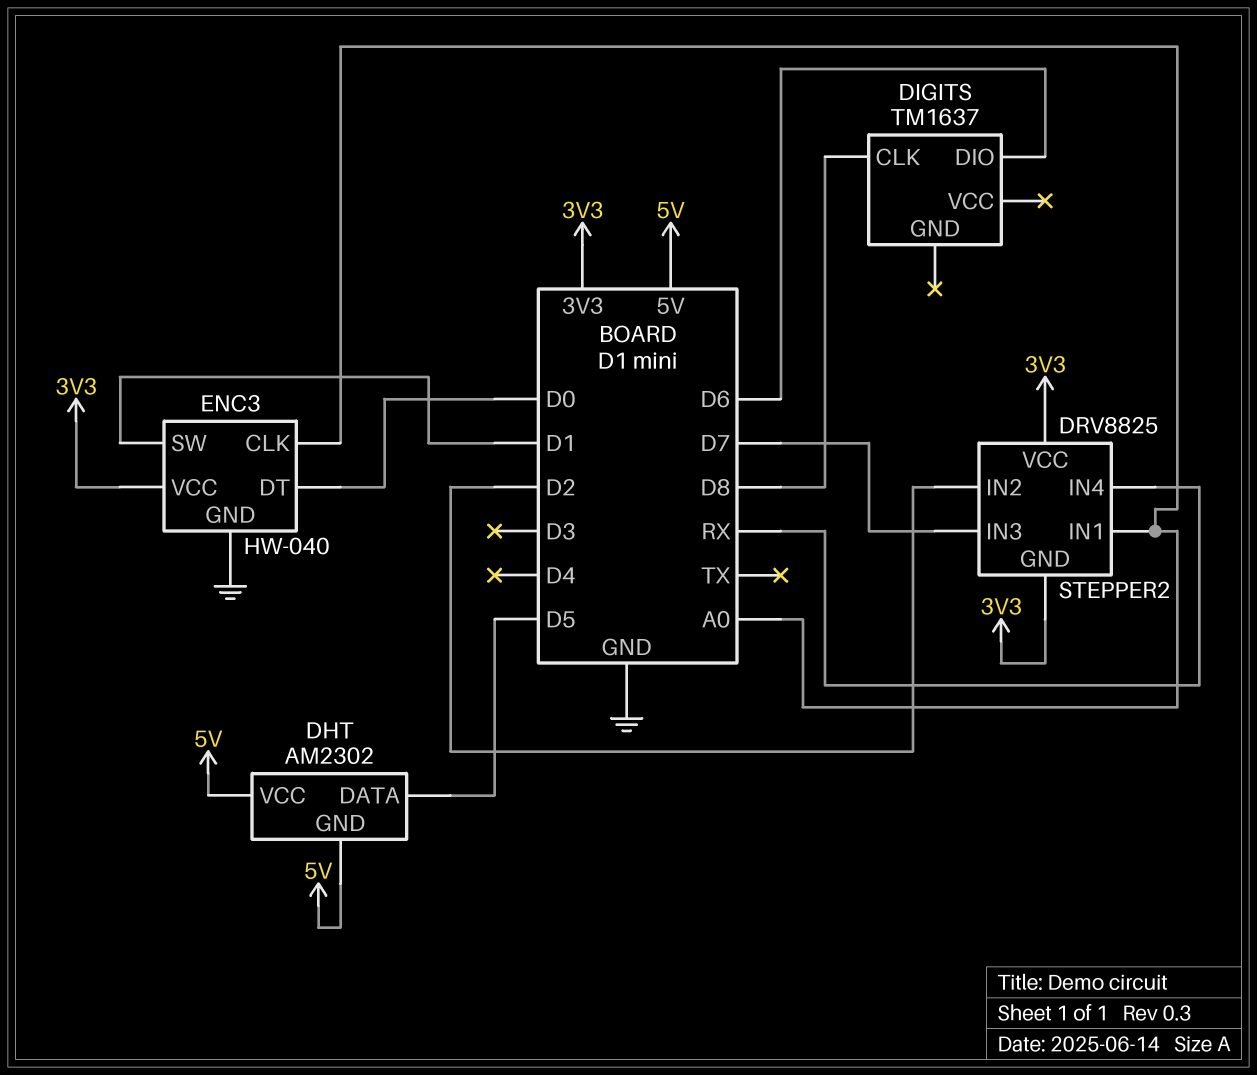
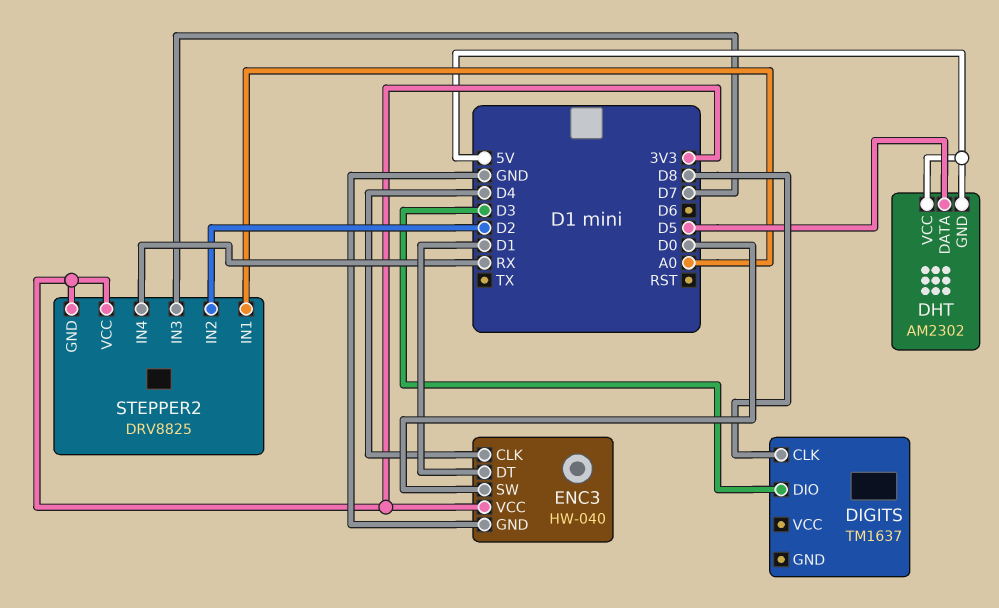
DIGITS pin DIO: D6 -> D3
ENC3 pin CLK: A0 -> D4
ENC3 pin DT: D0 -> D1
ENC3 pin SW: D1 -> D0

